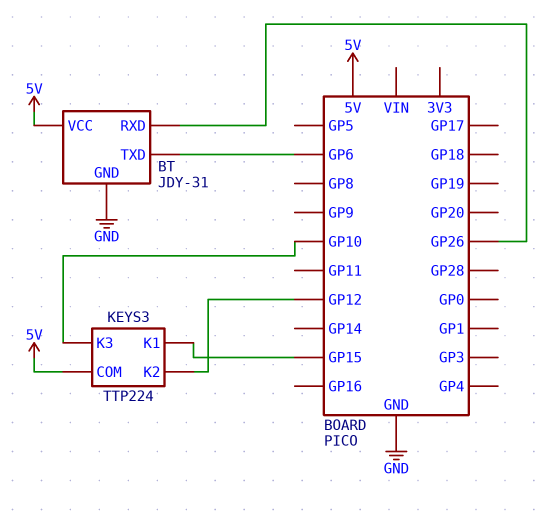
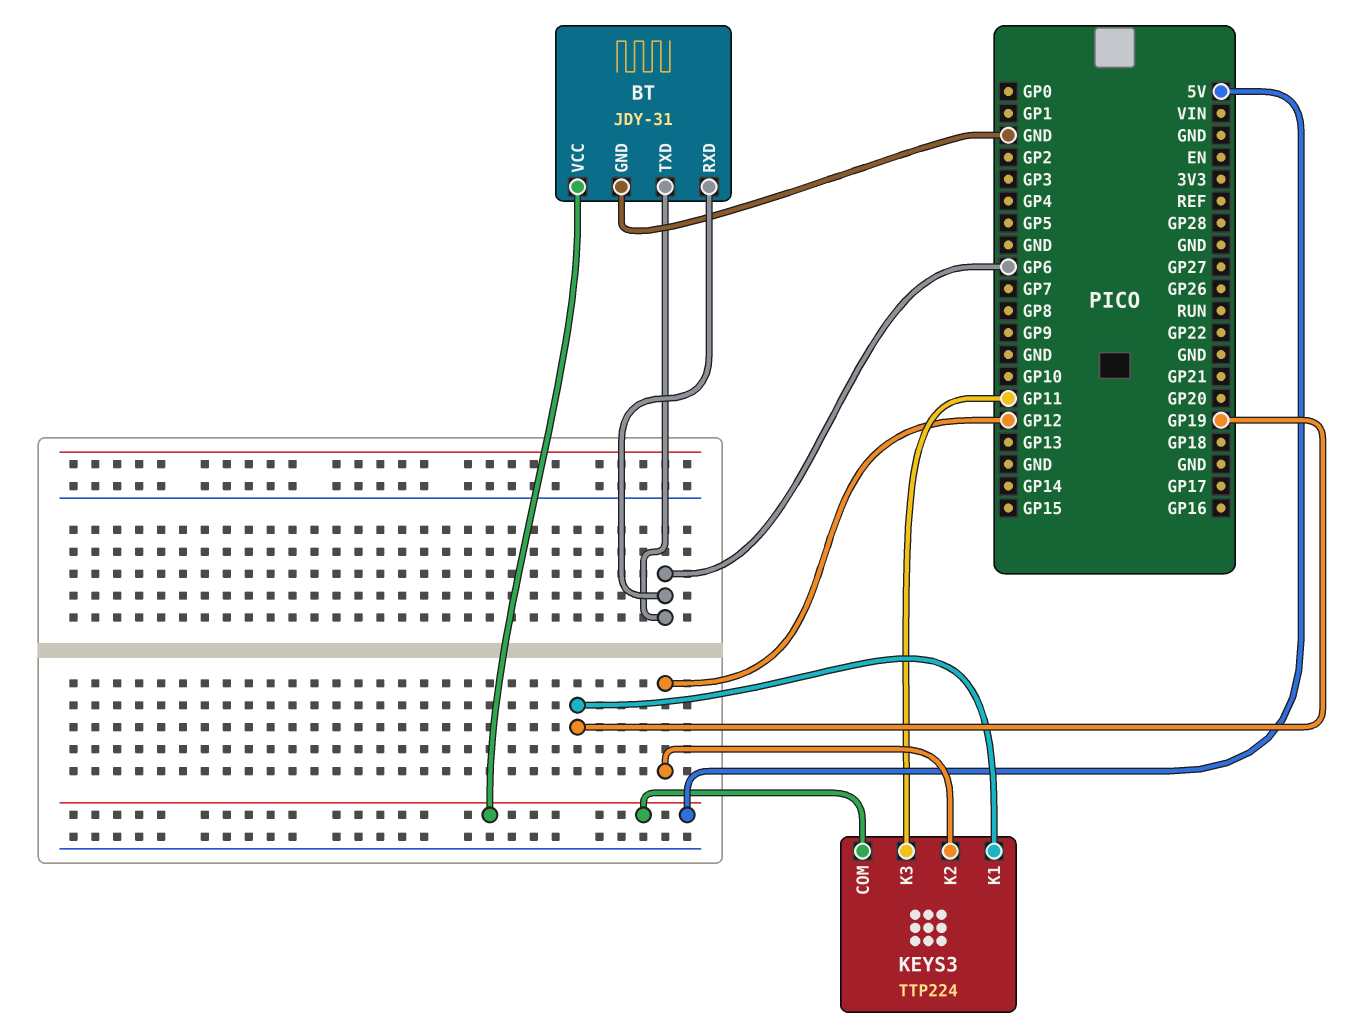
BT pin RXD: GP26 -> GP6
KEYS3 pin K1: GP15 -> GP19
KEYS3 pin K3: GP10 -> GP11

